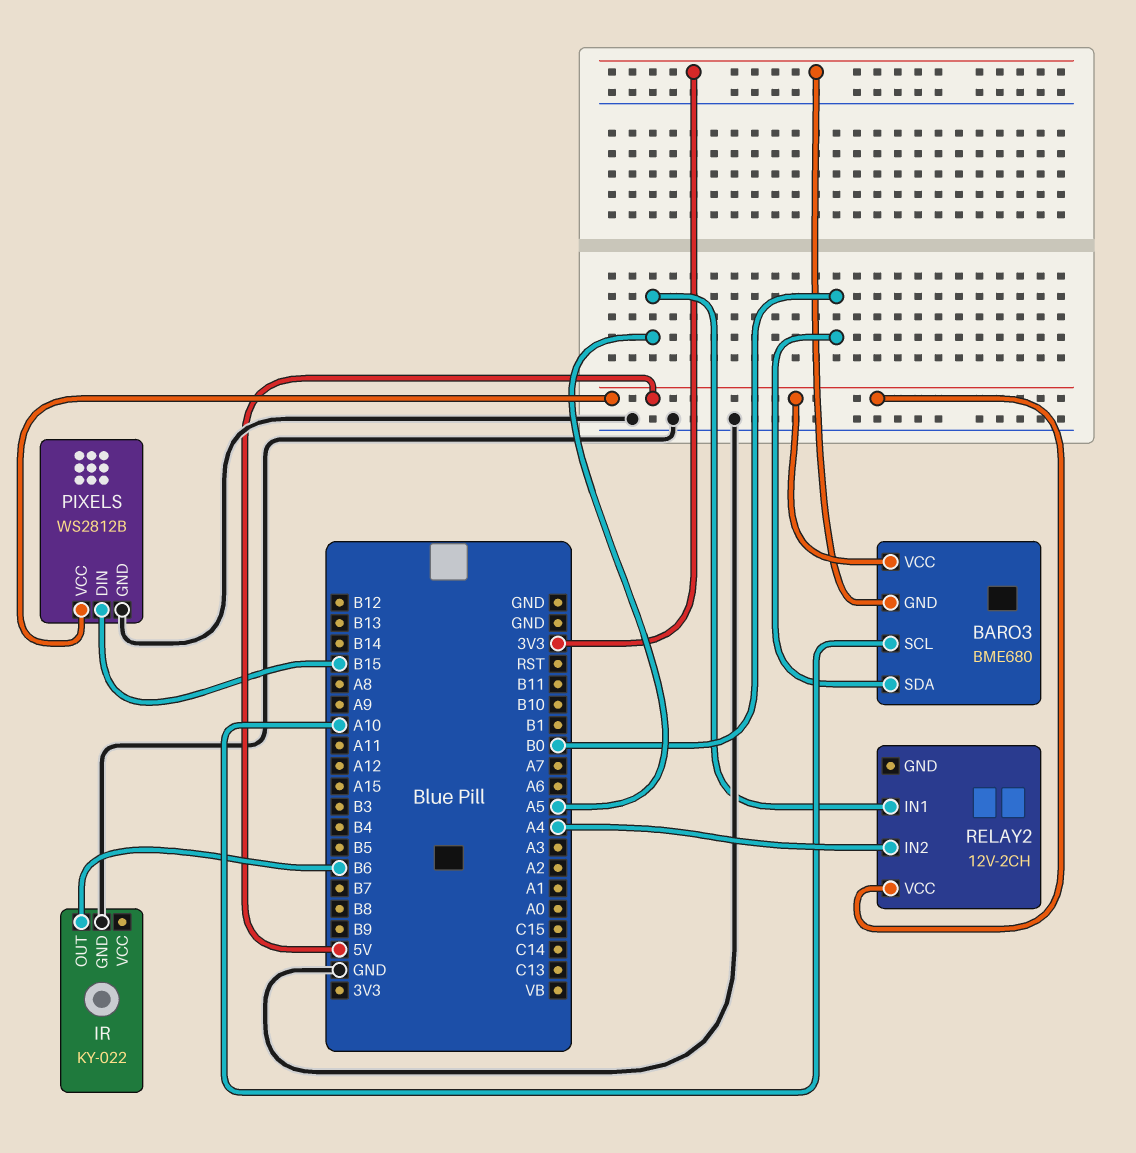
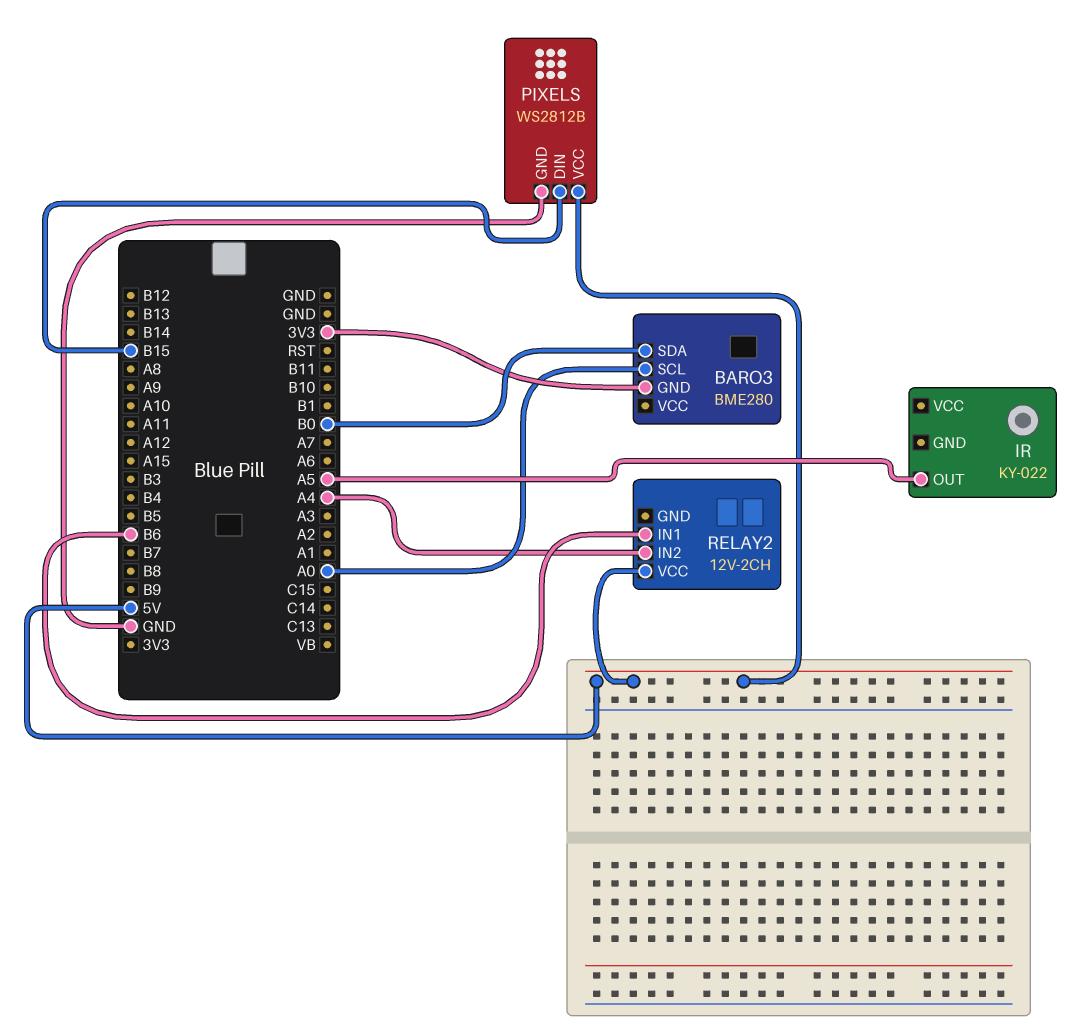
BARO3: BME680 -> BME280
BARO3 pin SCL: A10 -> A0
BARO3 pin VCC: 5V -> none
IR pin GND: GND -> none
IR pin OUT: B6 -> A5
RELAY2 pin IN1: A5 -> B6

